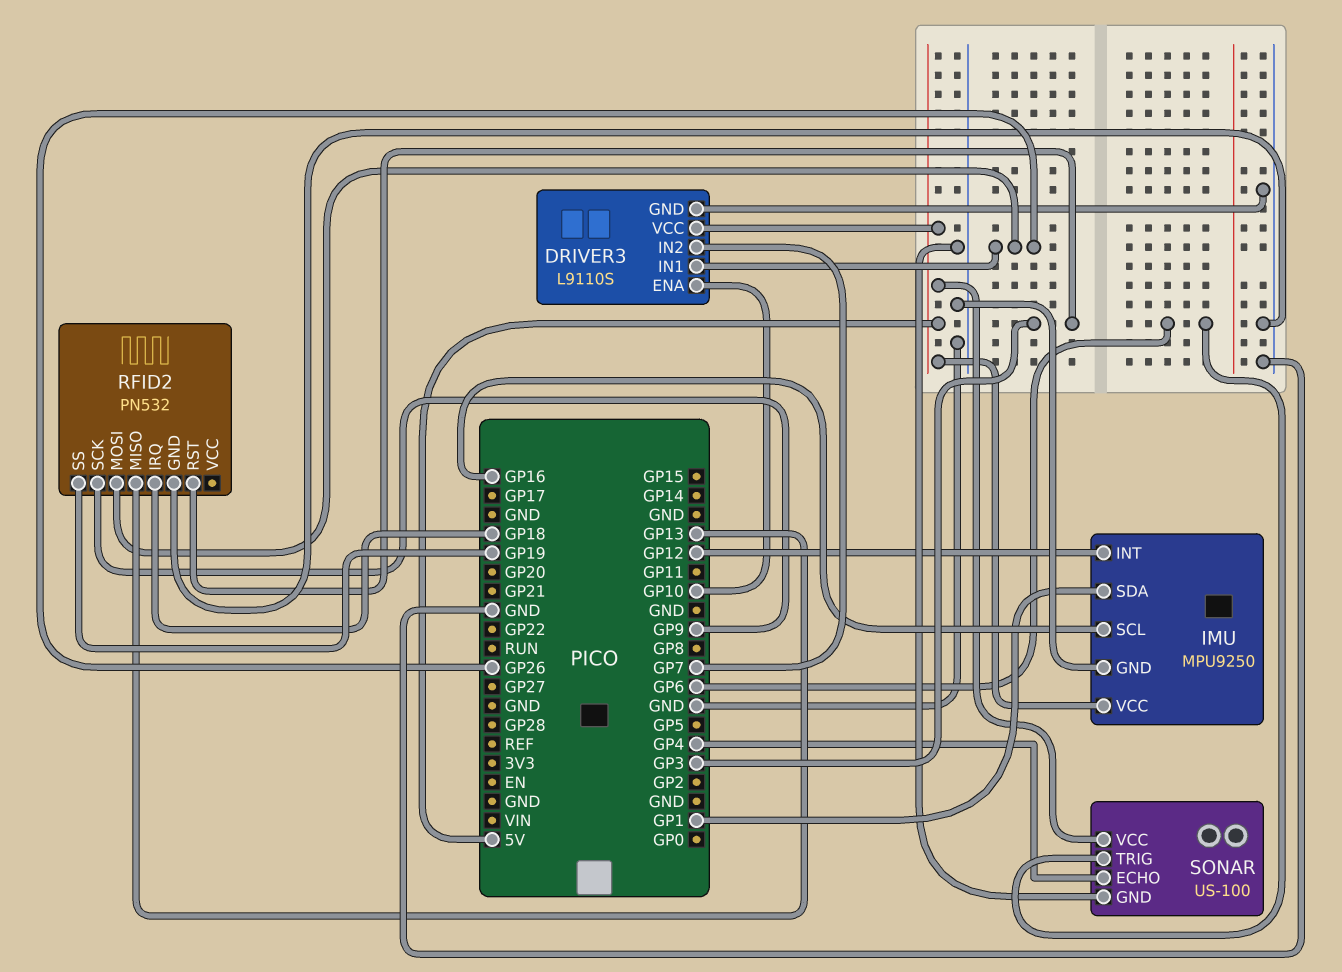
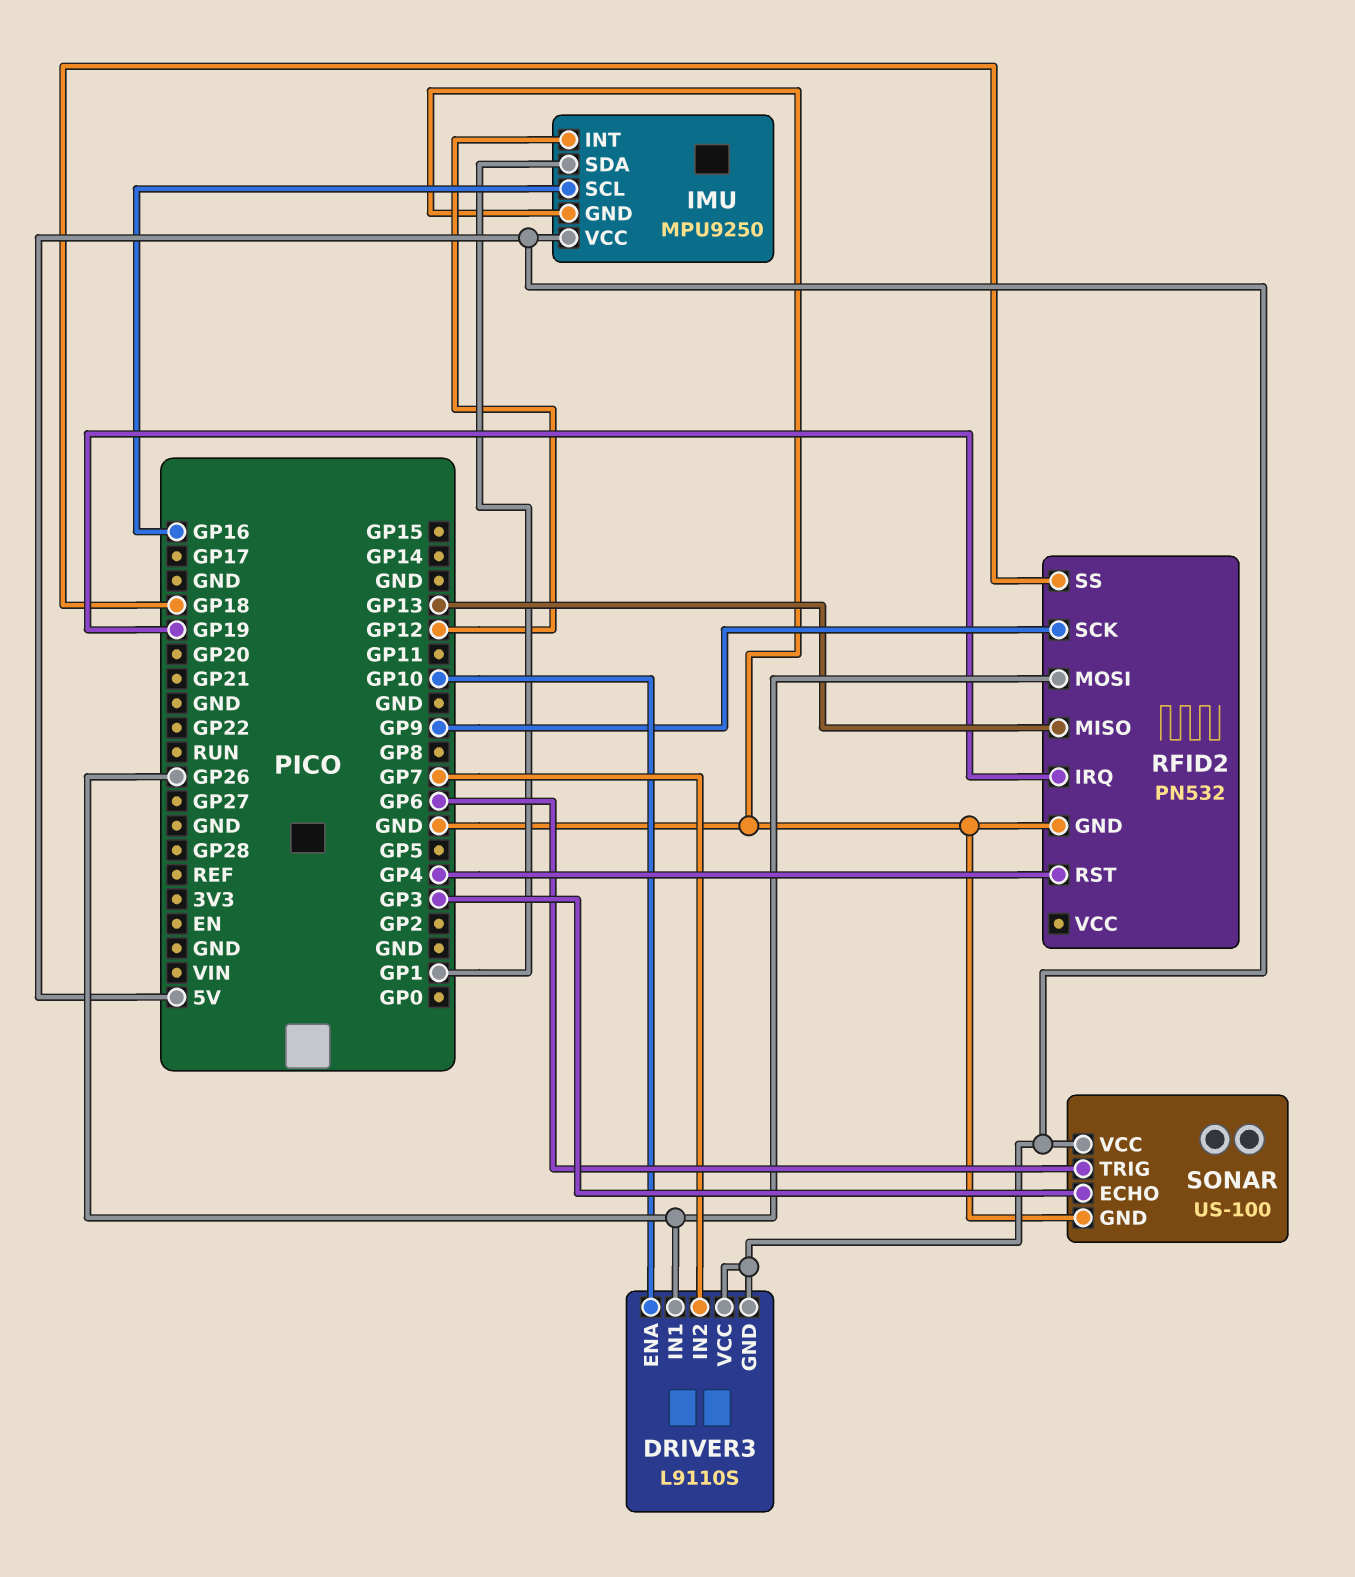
DRIVER3 pin GND: GND -> 5V
RFID2 pin IRQ: GP18 -> GP19
RFID2 pin RST: GP3 -> GP4
RFID2 pin SS: GP19 -> GP18
SONAR pin ECHO: GP4 -> GP3

